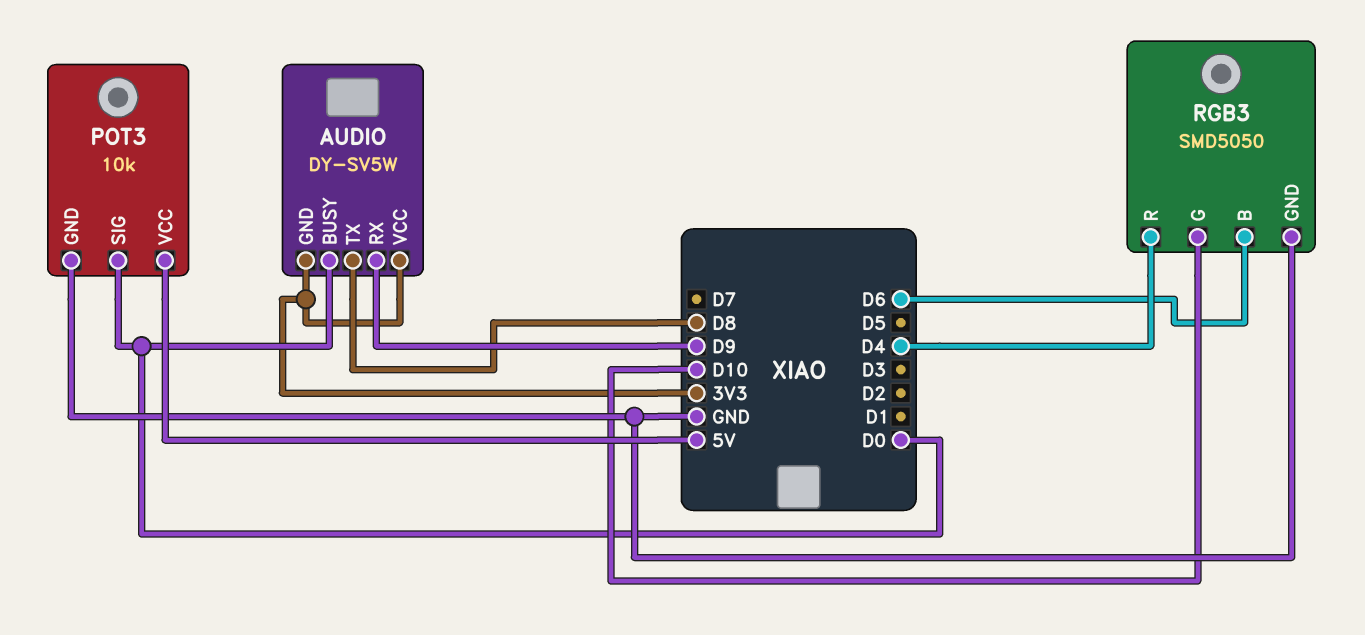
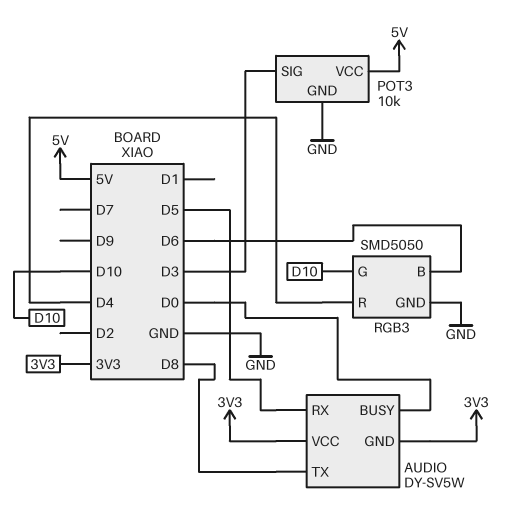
AUDIO pin RX: D9 -> D5
POT3 pin SIG: D0 -> D3

